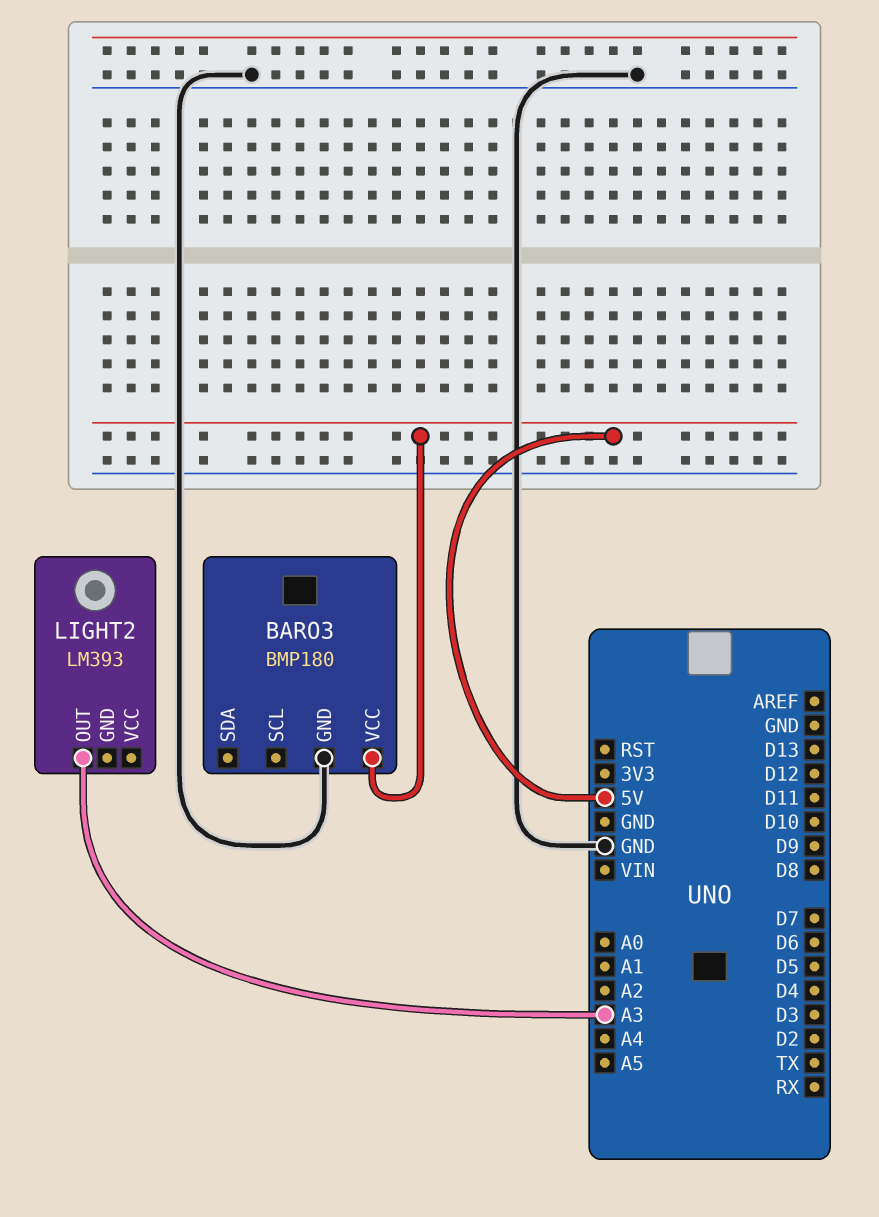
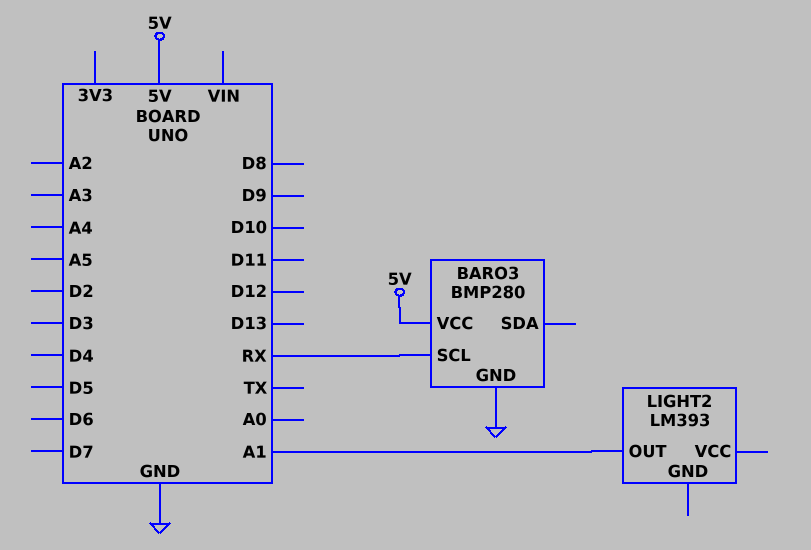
BARO3: BMP180 -> BMP280
BARO3 pin SCL: none -> RX
LIGHT2 pin OUT: A3 -> A1

